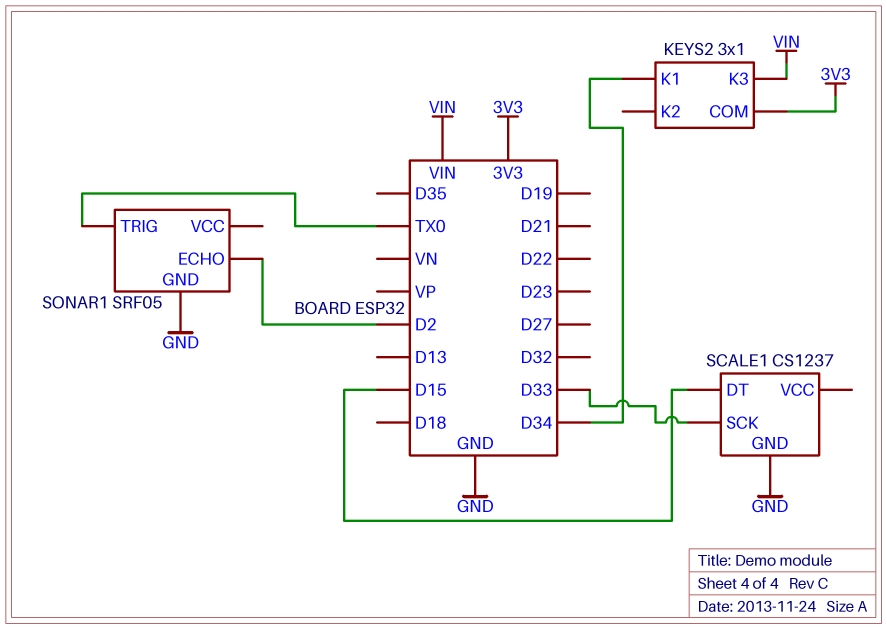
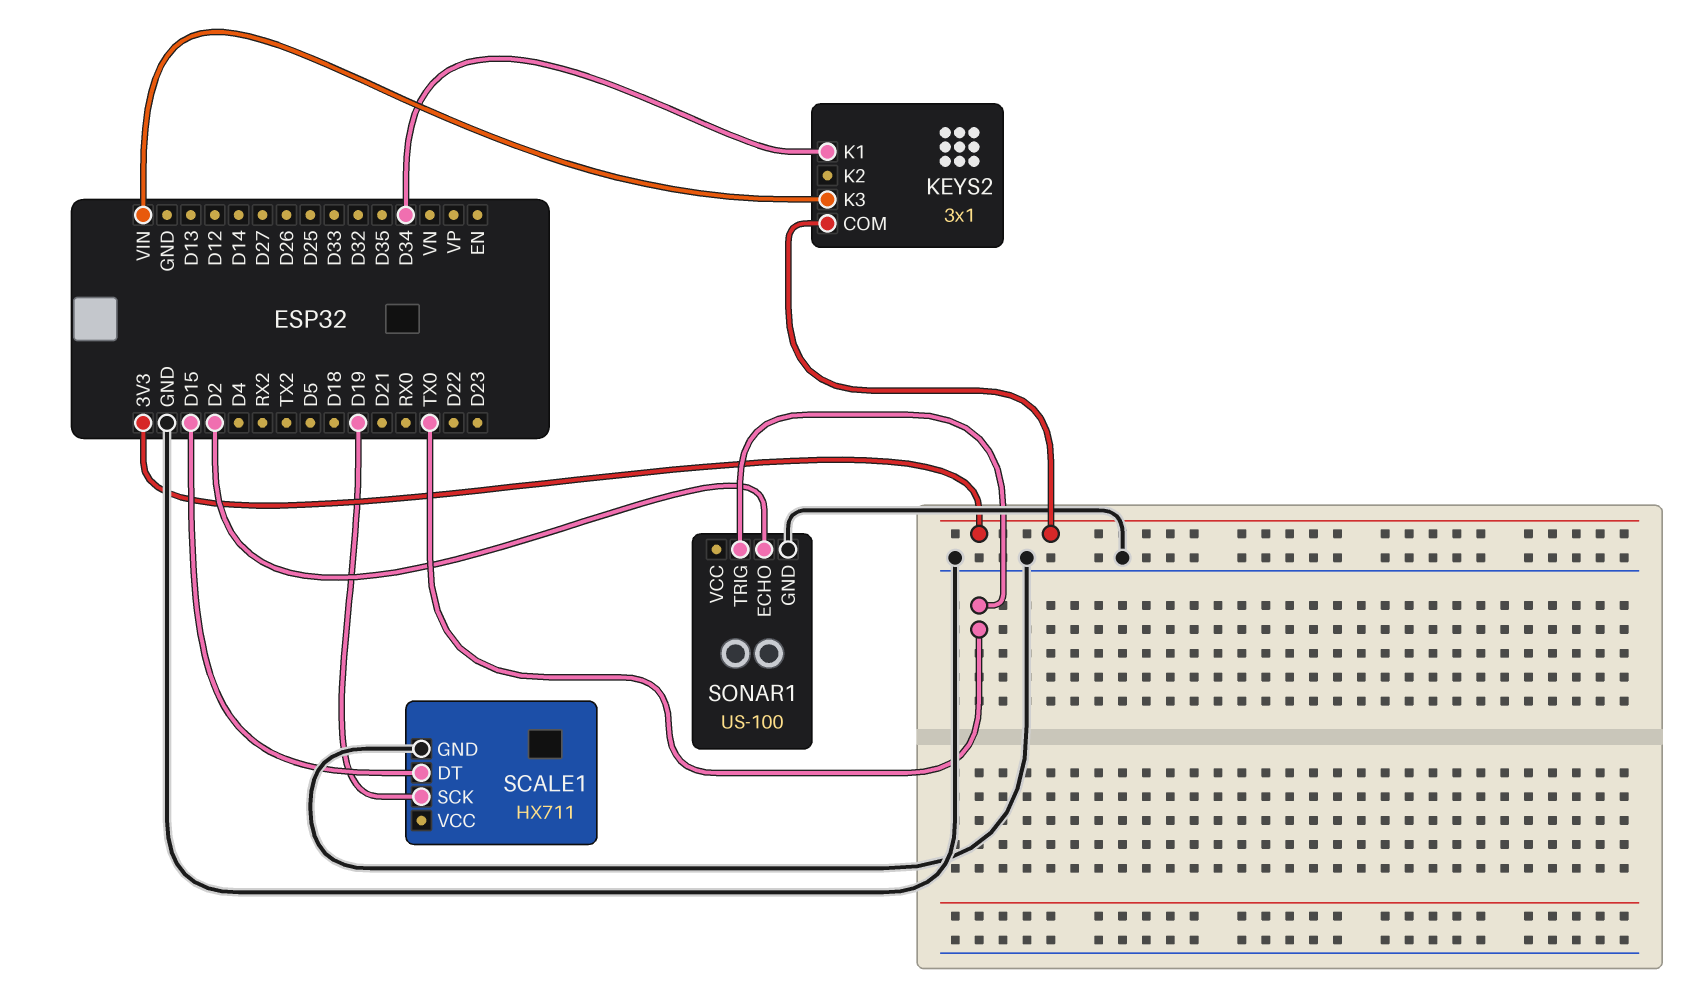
SCALE1: CS1237 -> HX711
SCALE1 pin SCK: D33 -> D19
SONAR1: SRF05 -> US-100

